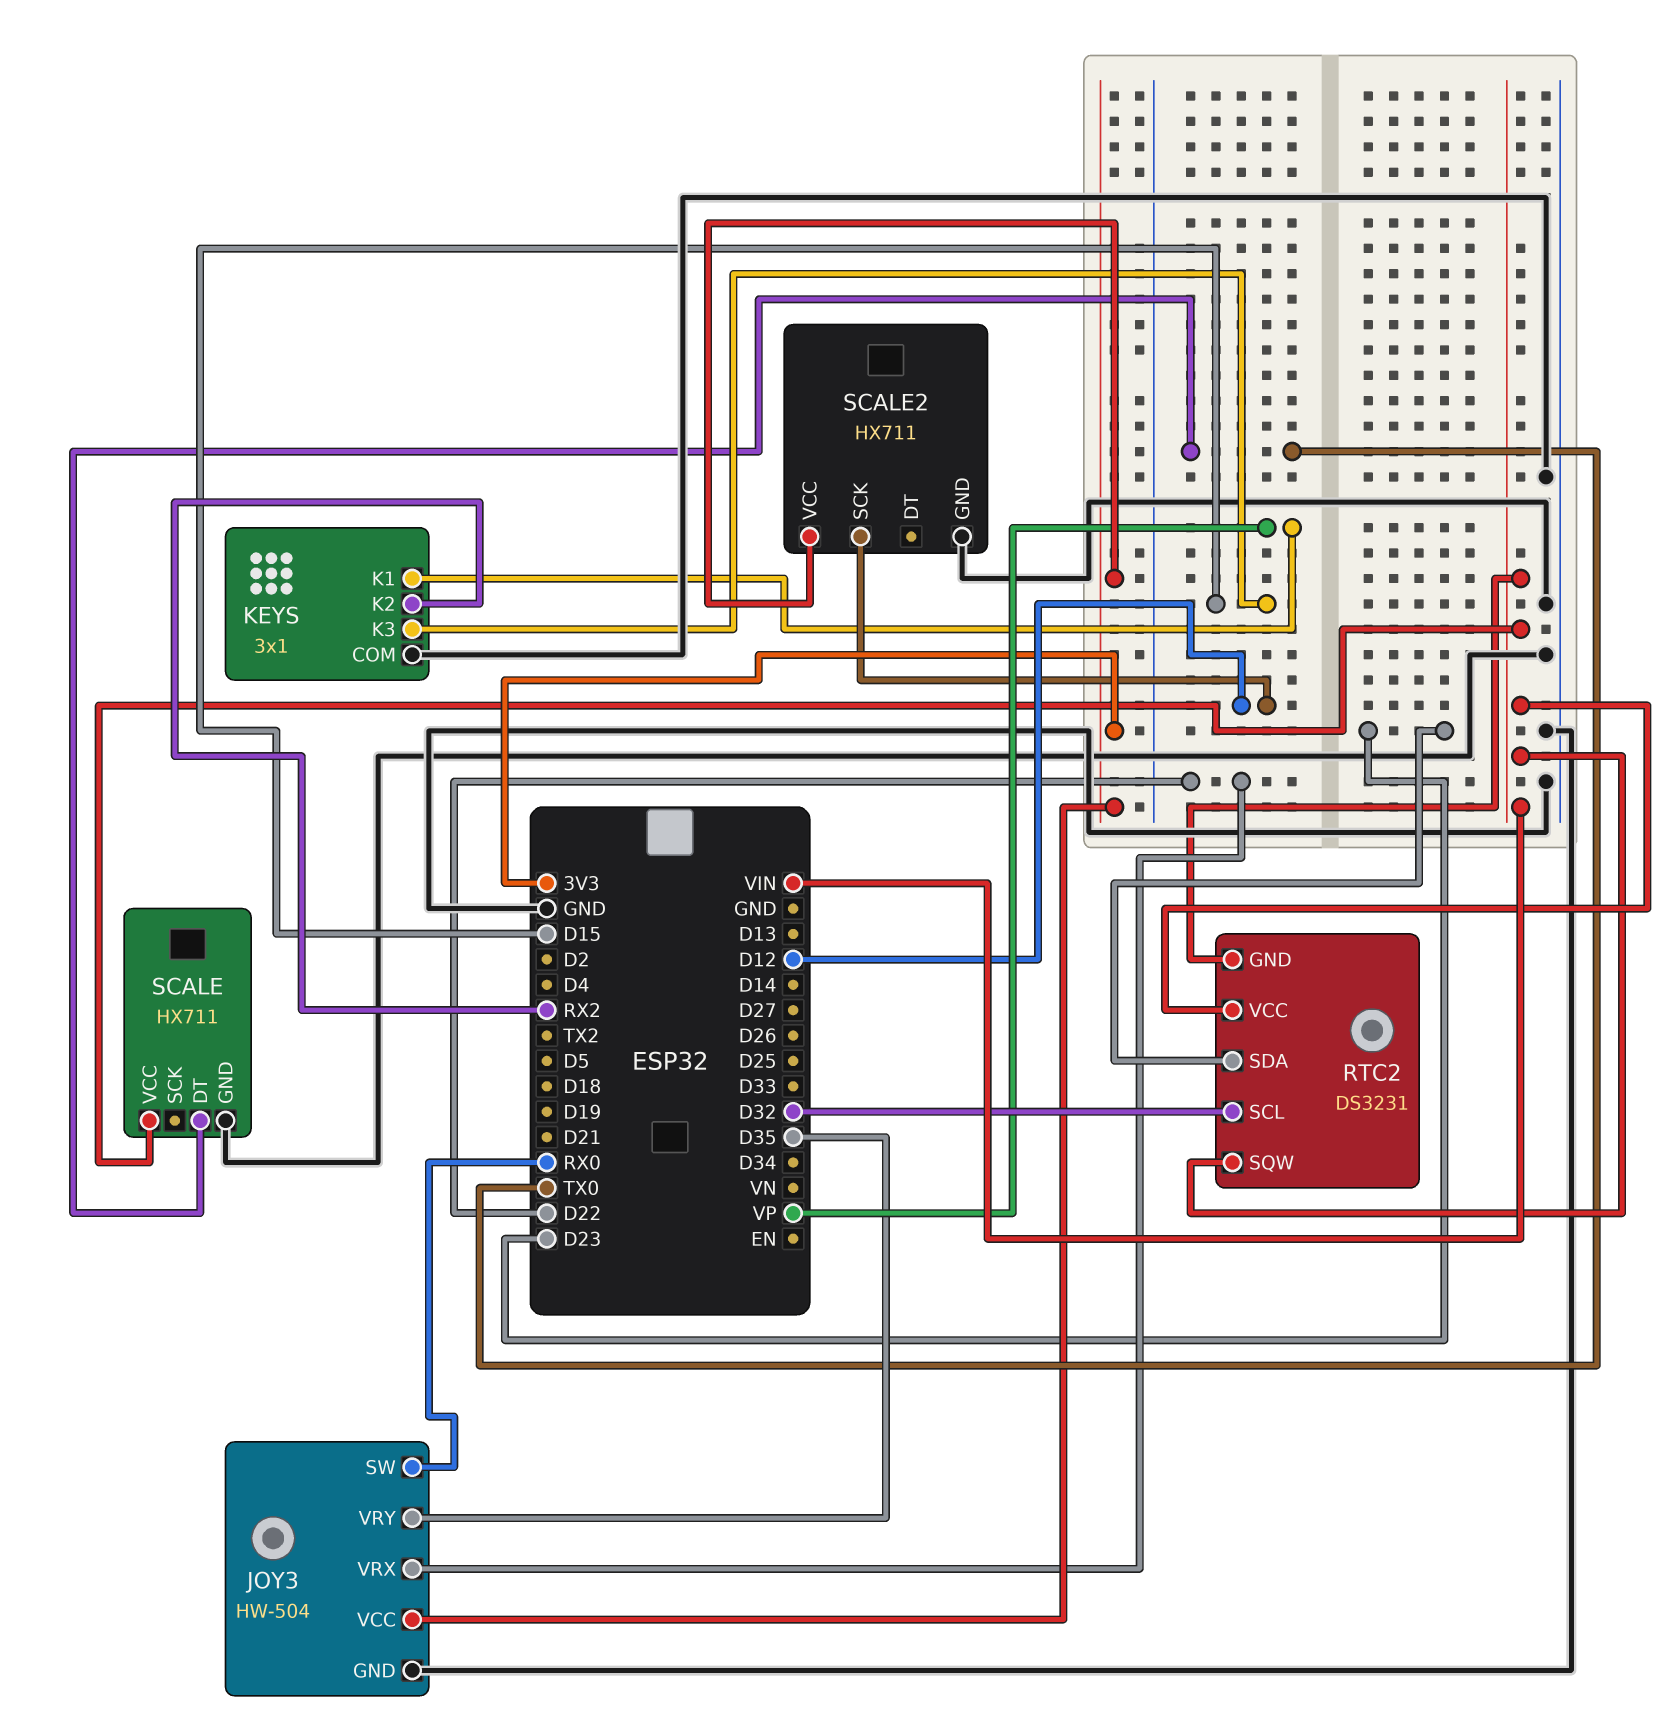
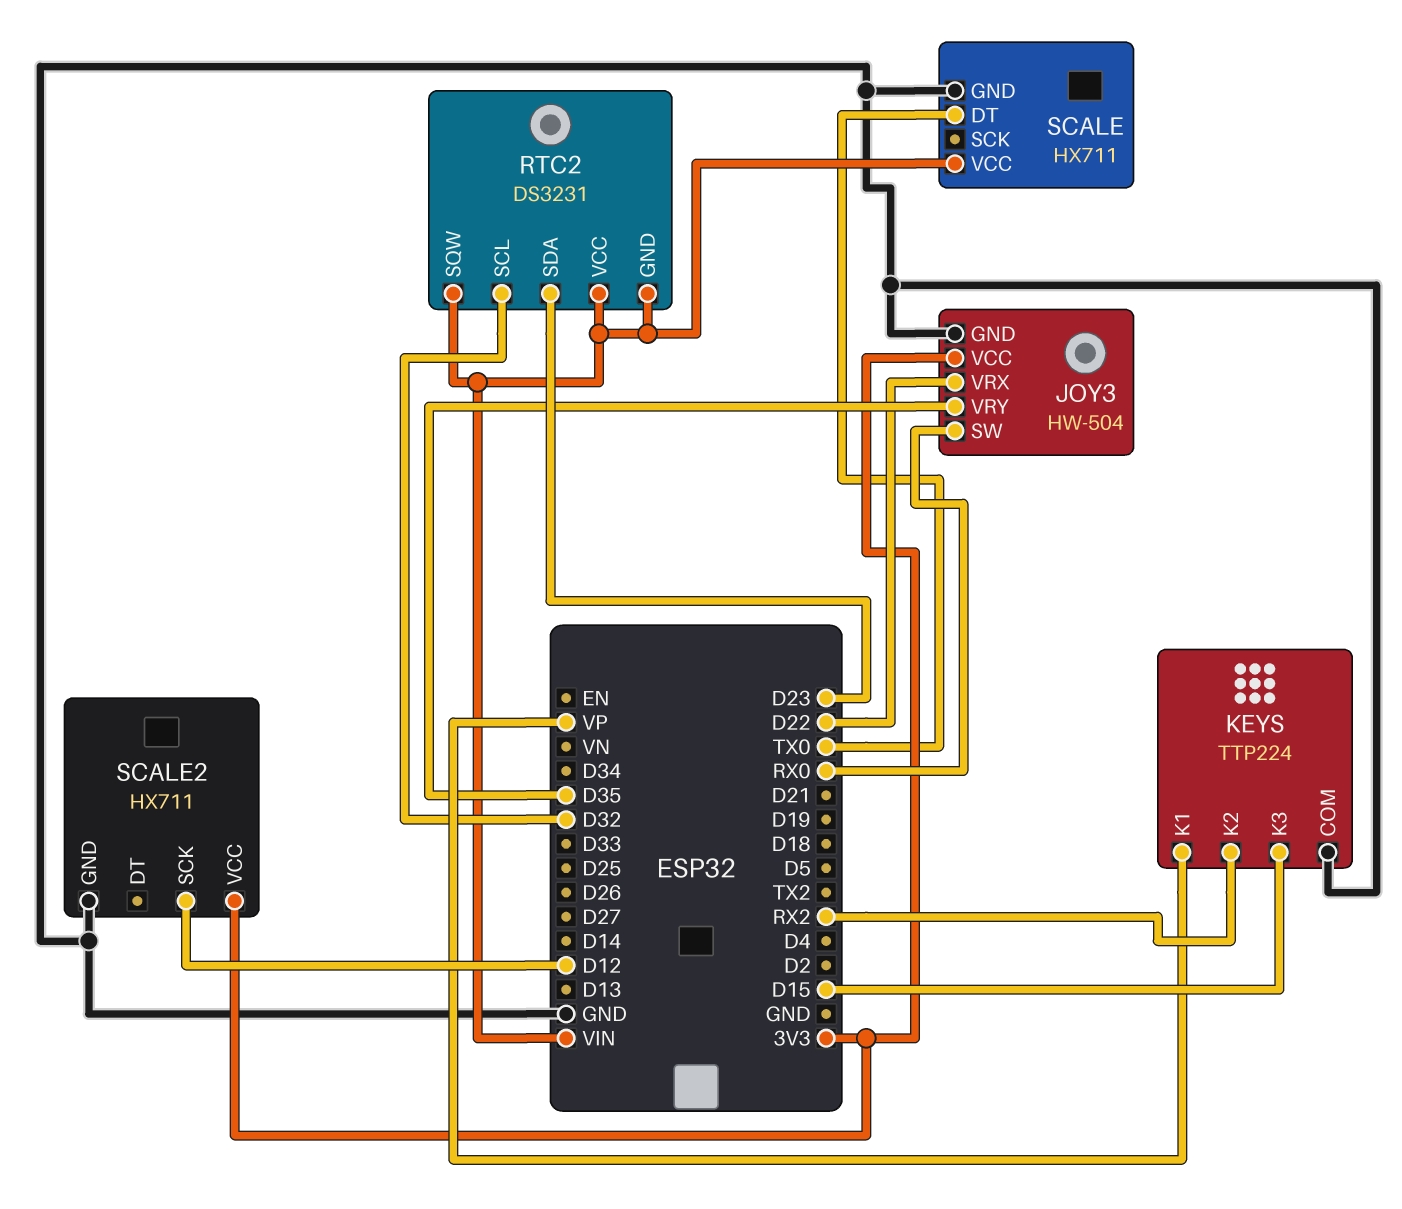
KEYS: 3x1 -> TTP224

